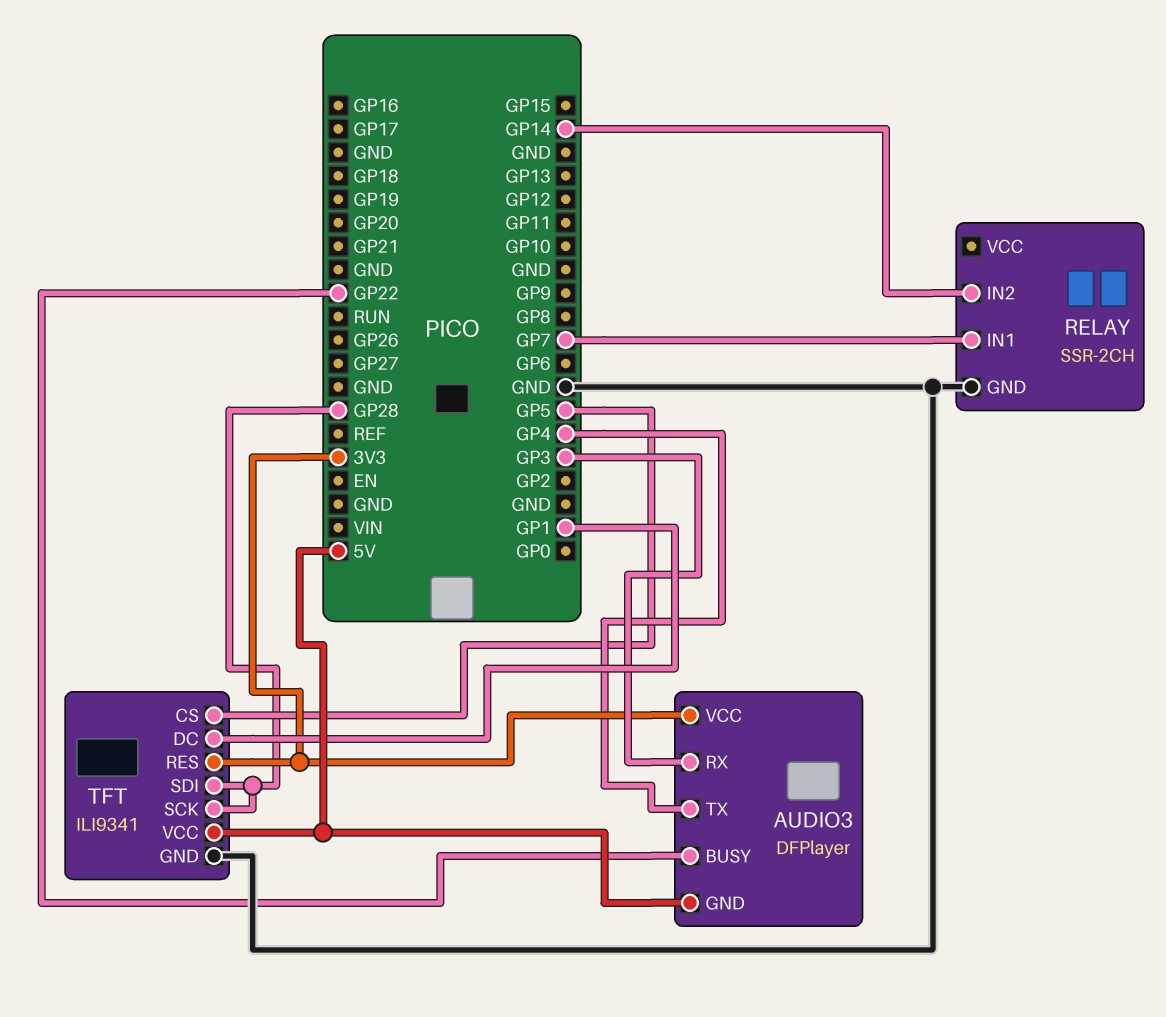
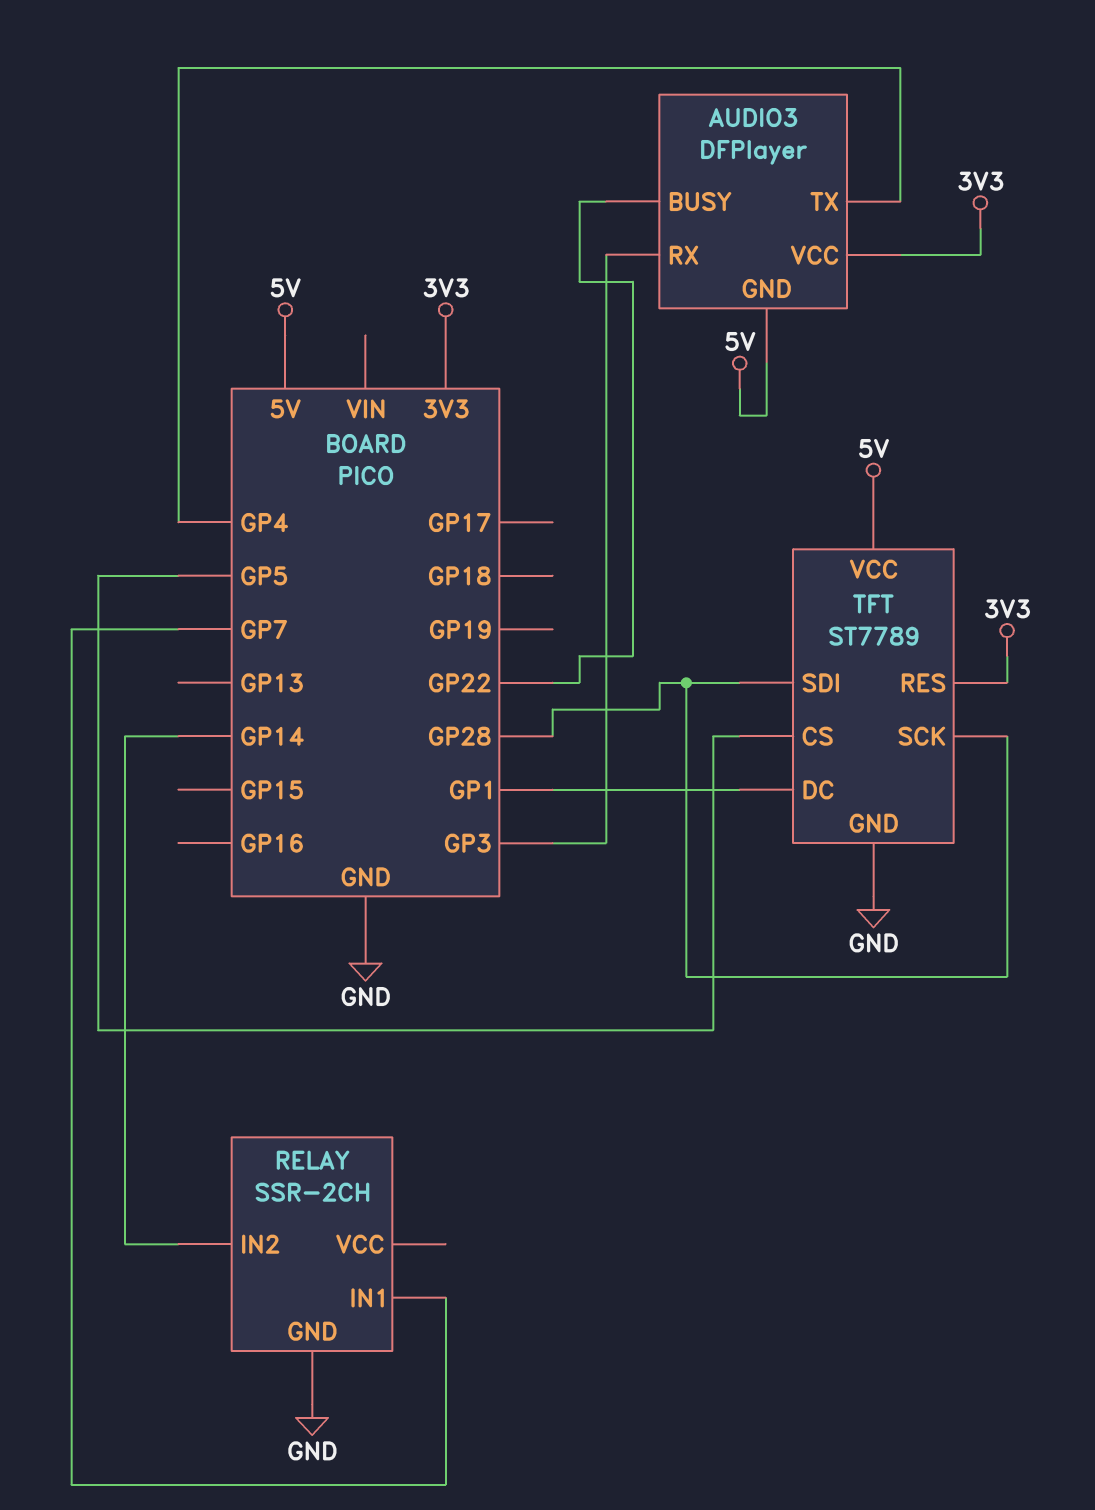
TFT: ILI9341 -> ST7789

